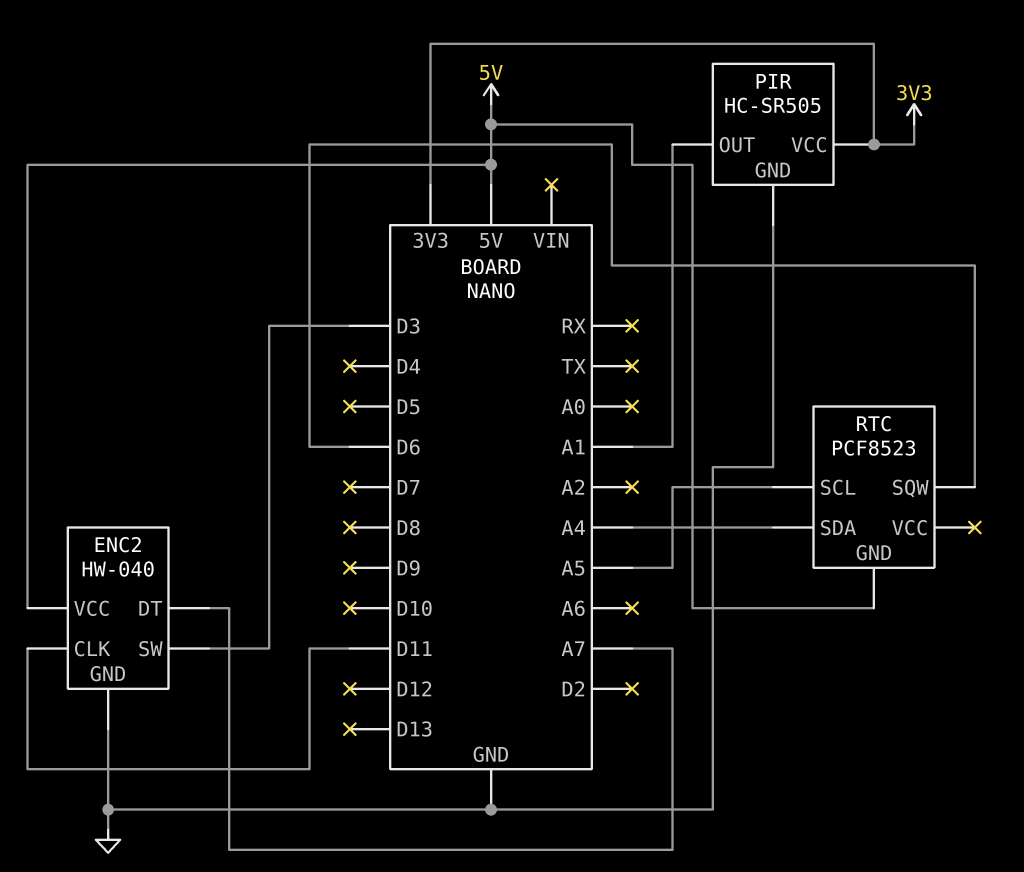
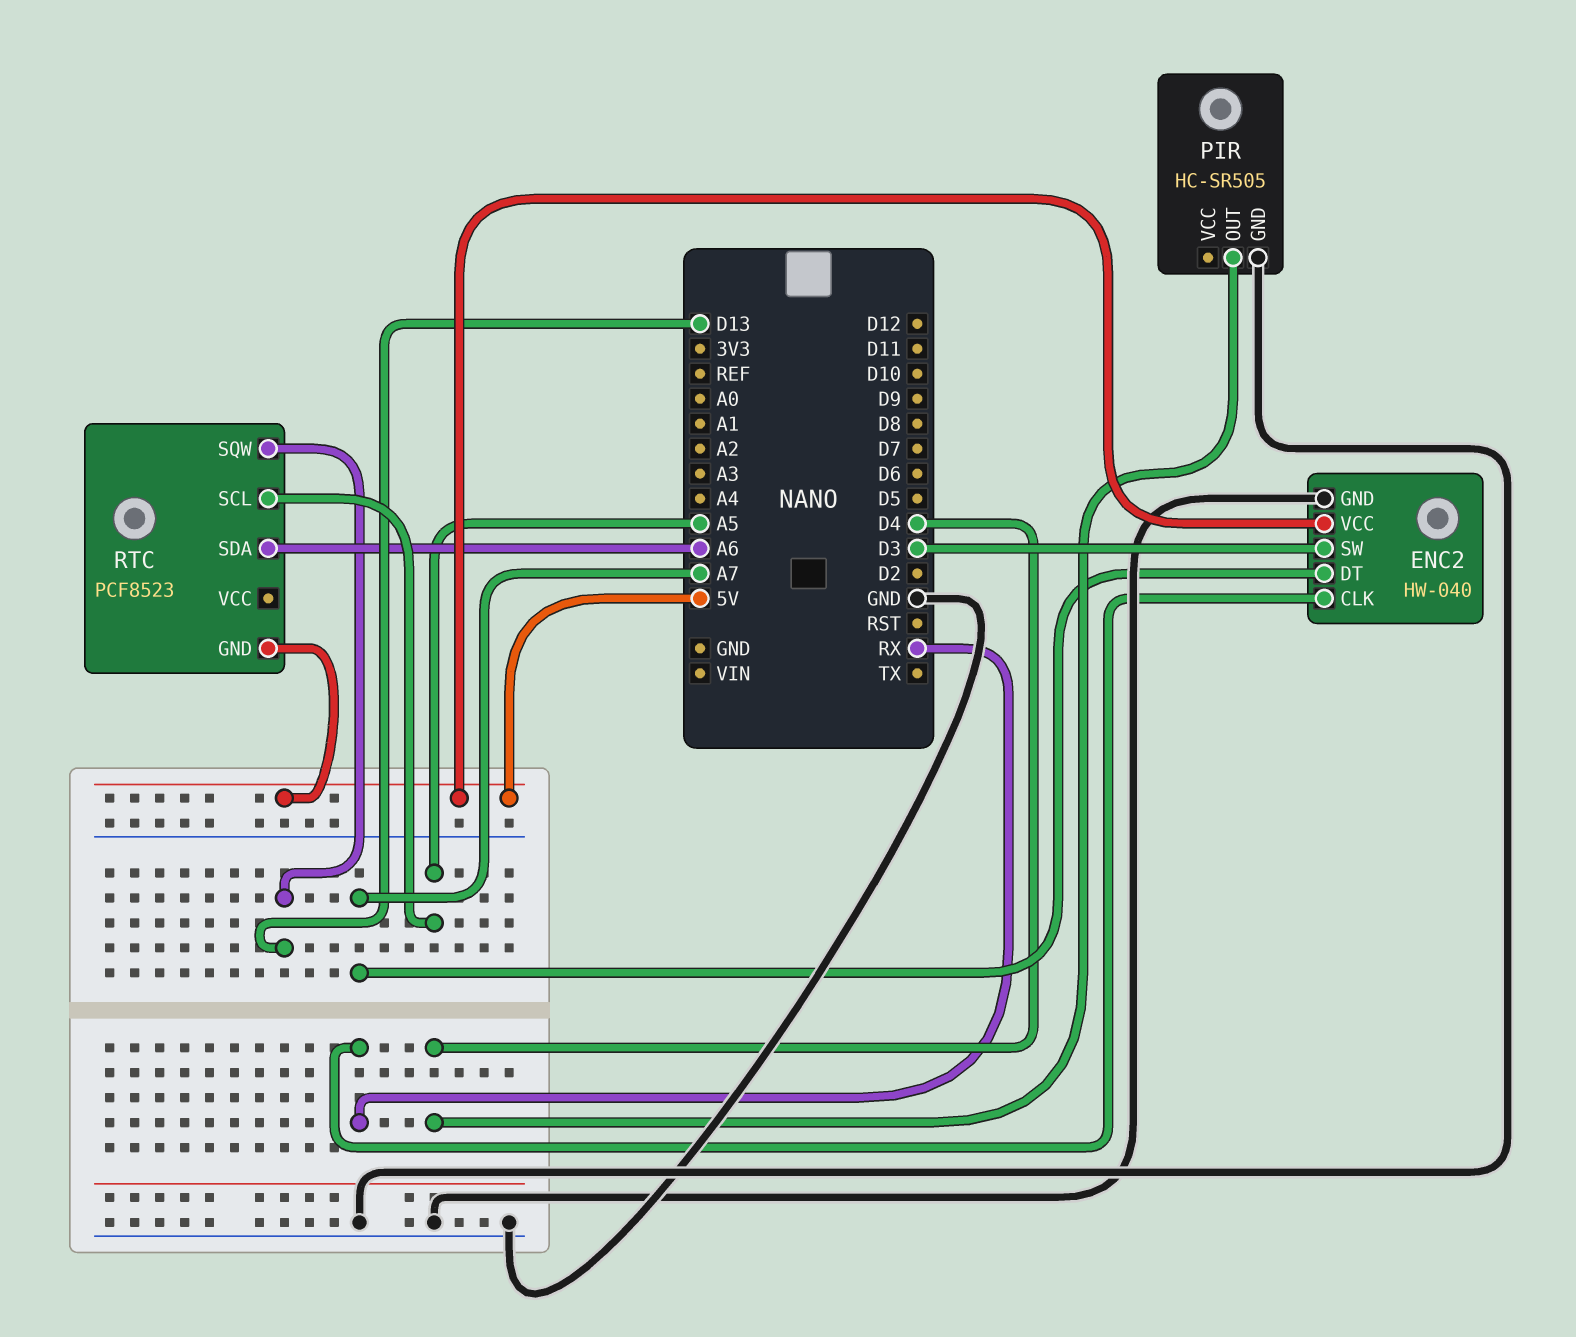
ENC2 pin CLK: D11 -> RX
PIR pin OUT: A1 -> D4
PIR pin VCC: 3V3 -> none
RTC pin SDA: A4 -> A6
RTC pin SQW: D6 -> D13

